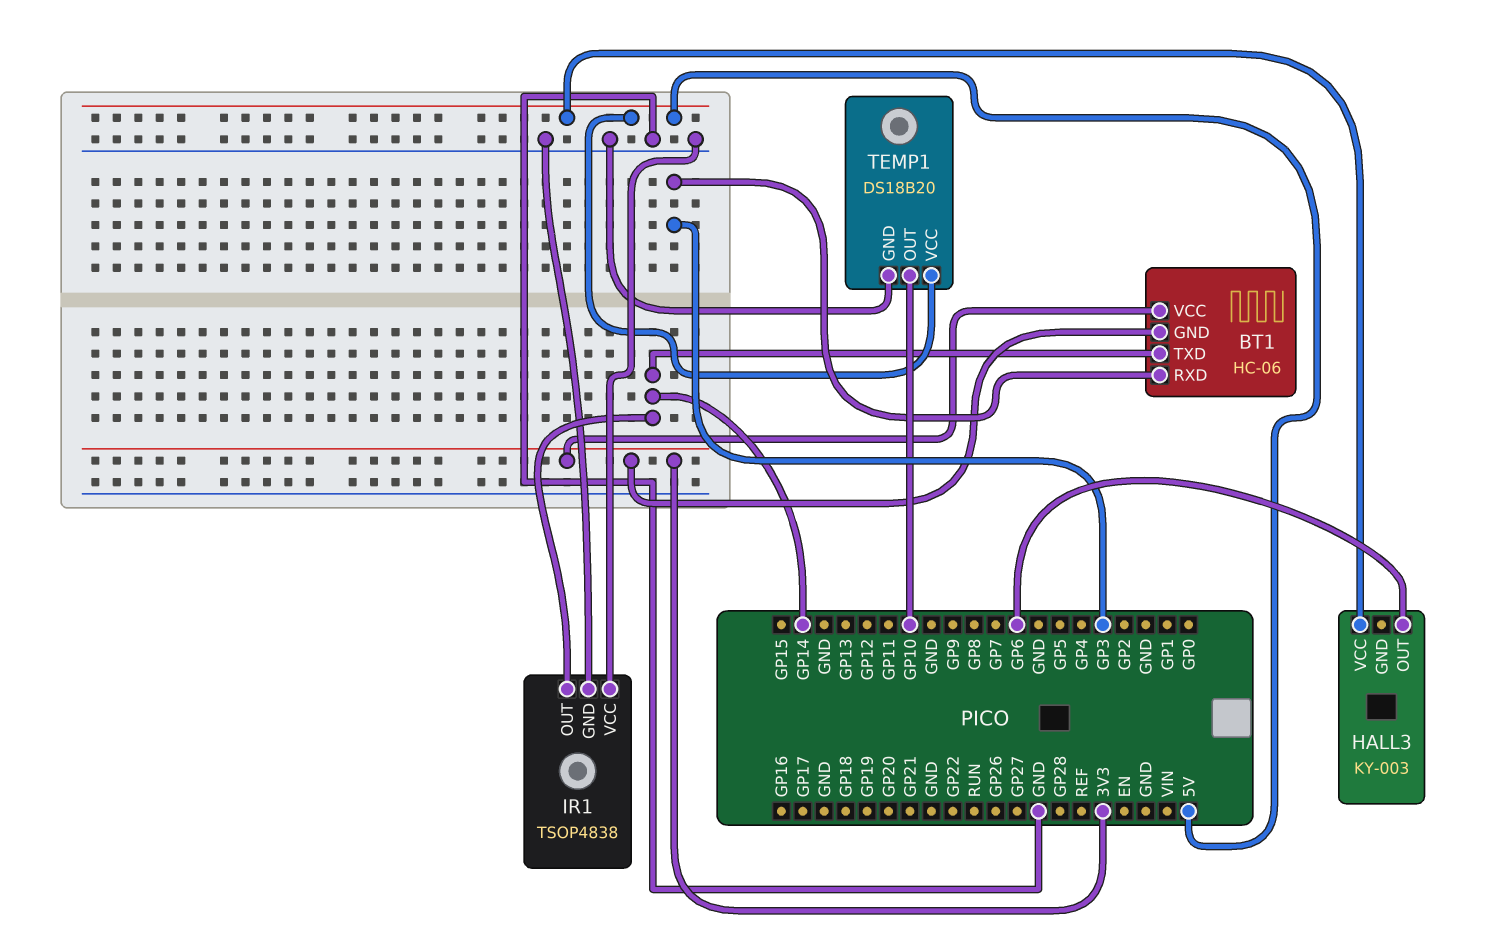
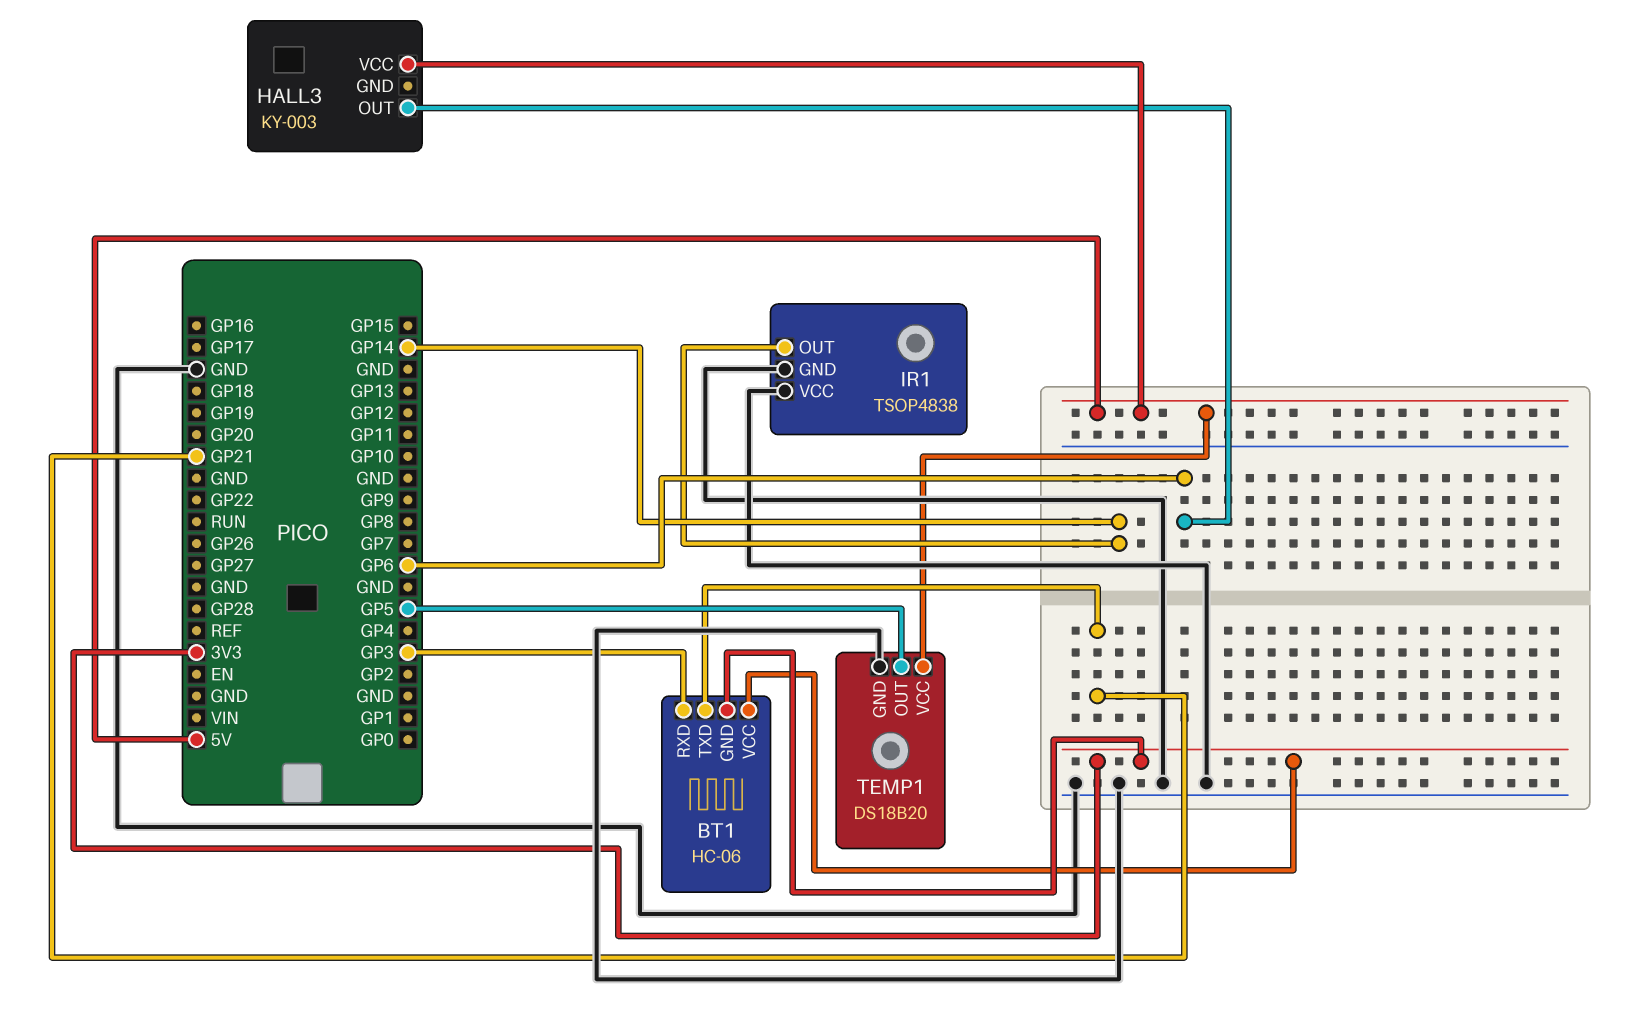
BT1 pin TXD: GP14 -> GP21
TEMP1 pin OUT: GP10 -> GP5

